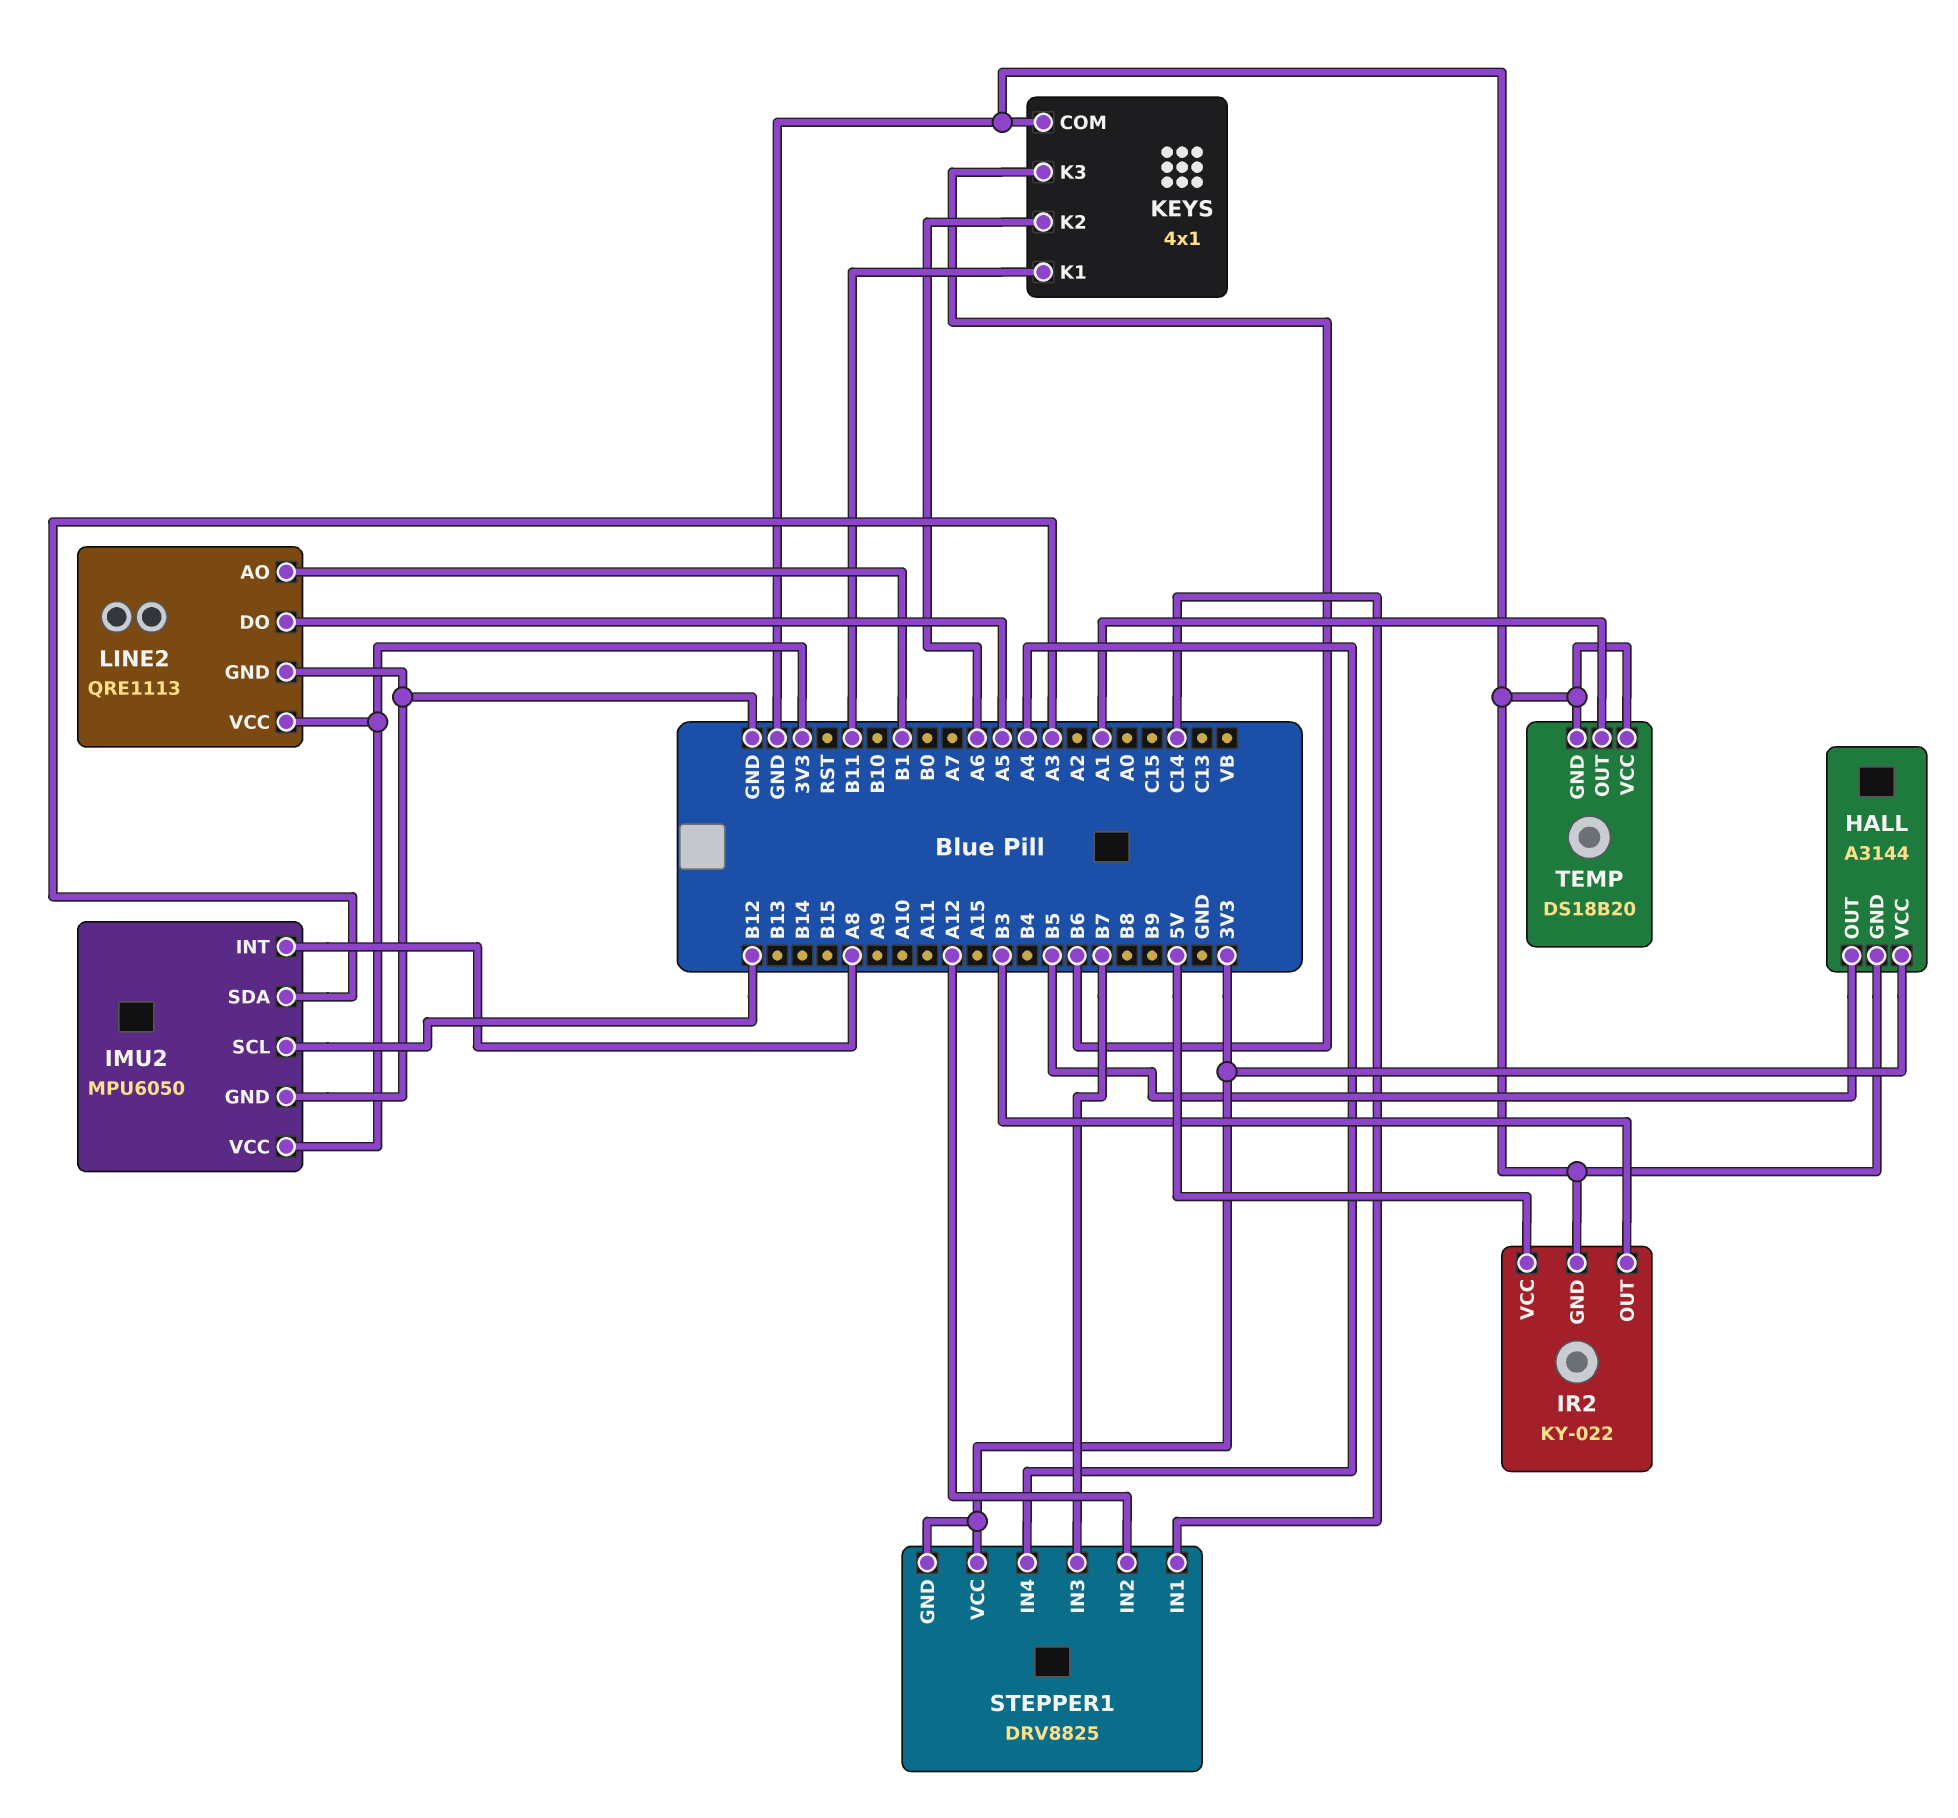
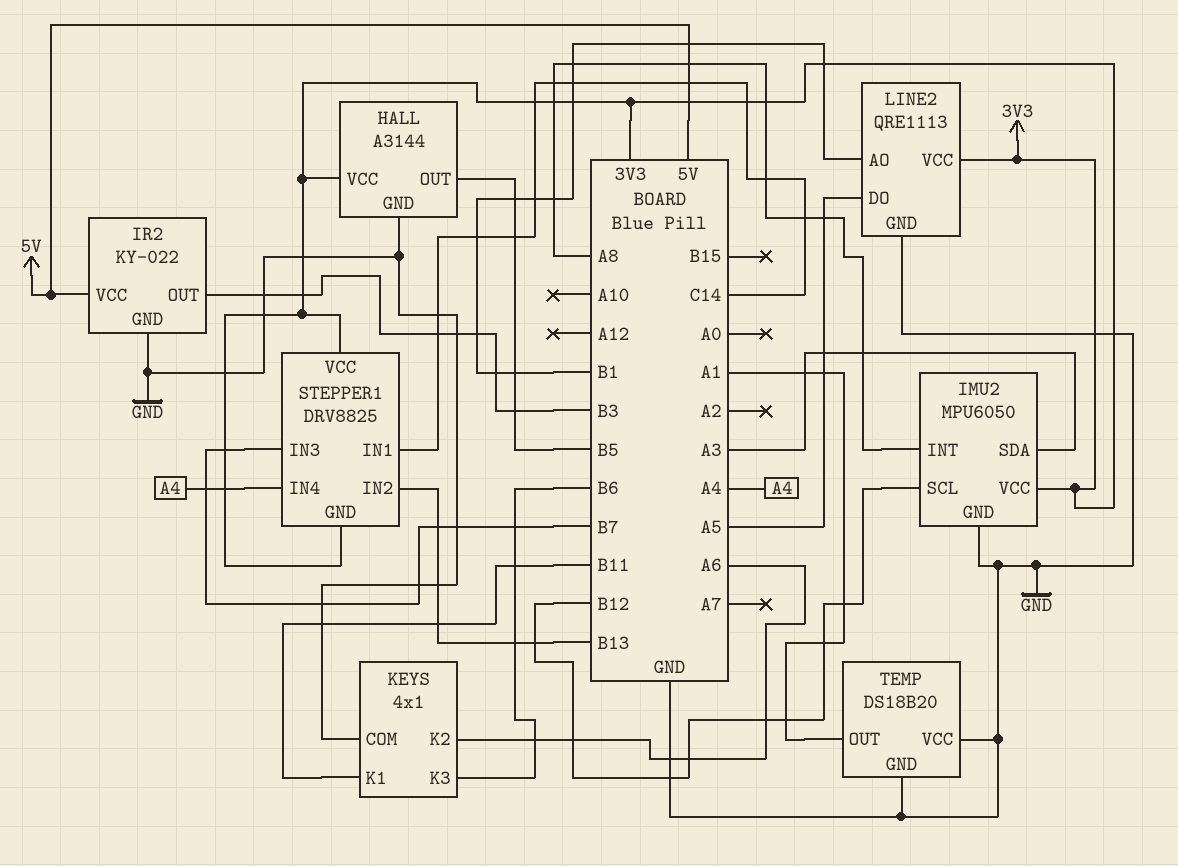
STEPPER1 pin IN2: A12 -> B13

